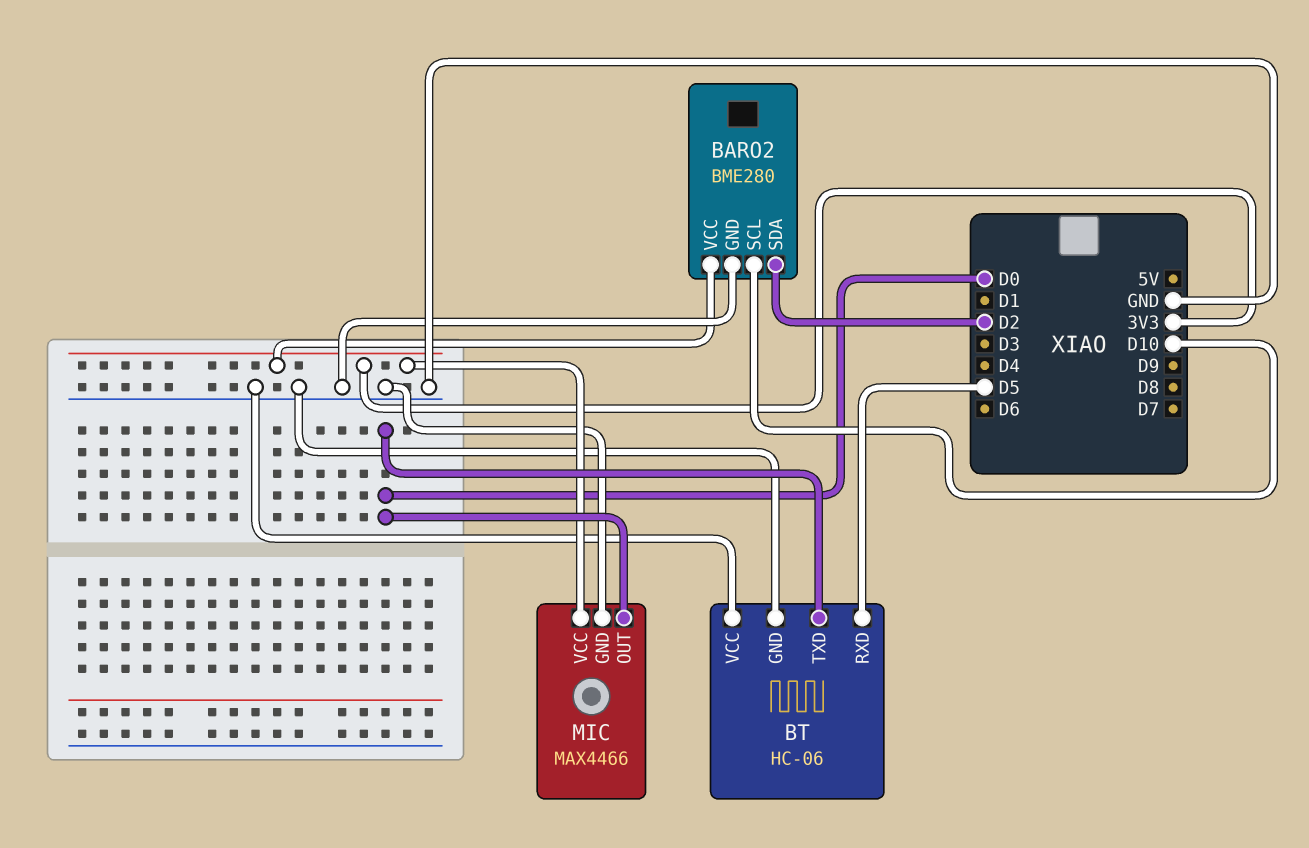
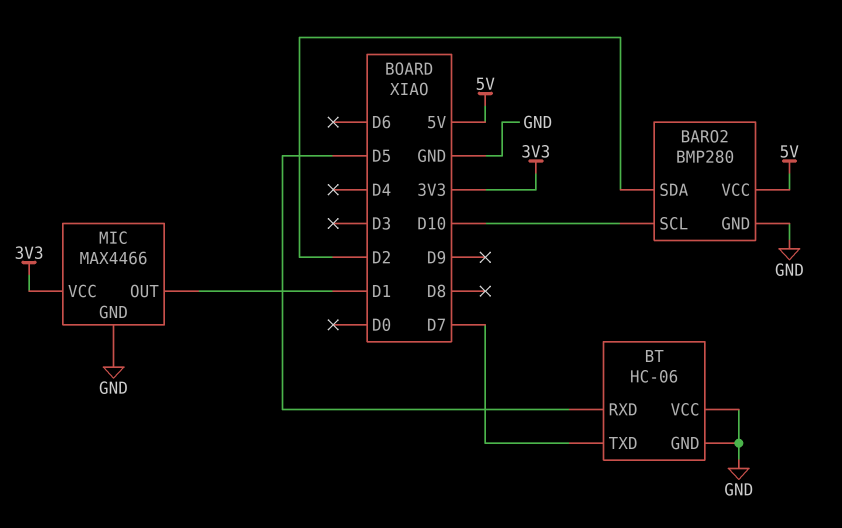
BARO2: BME280 -> BMP280
BARO2 pin VCC: 3V3 -> 5V
BT pin TXD: D0 -> D7
MIC pin OUT: D0 -> D1

